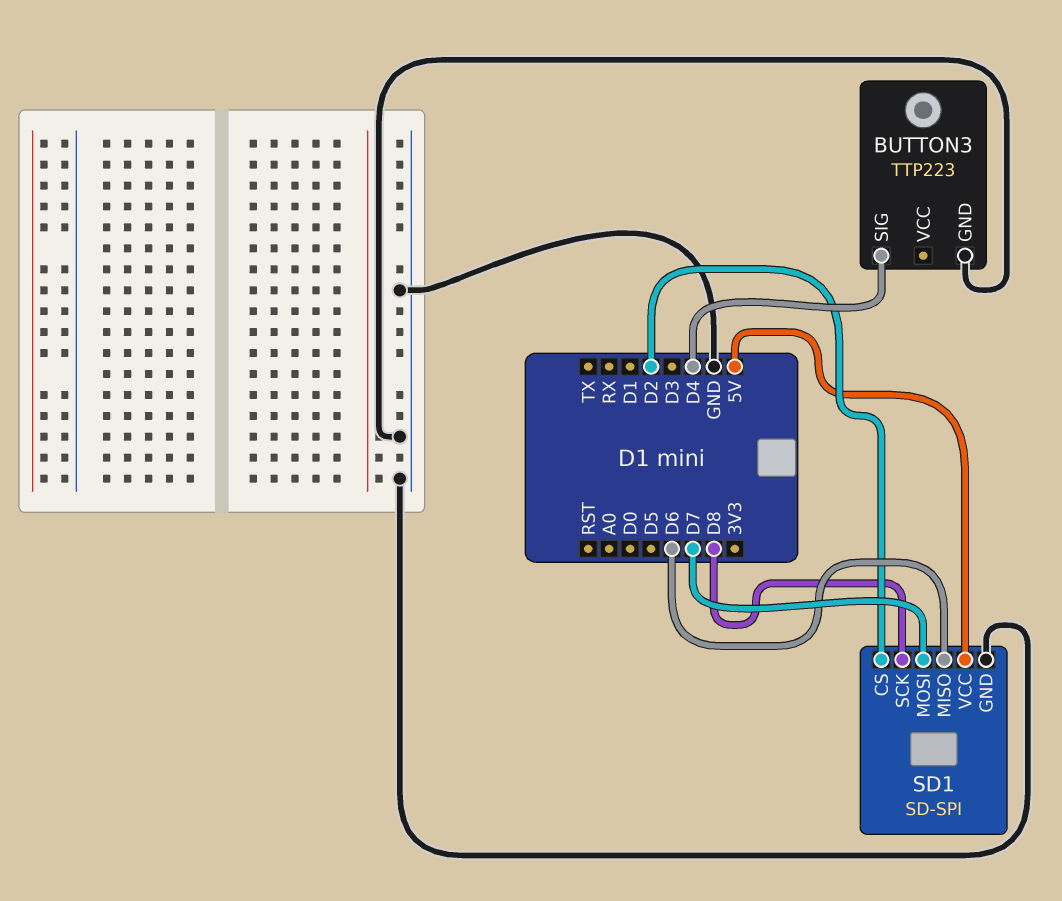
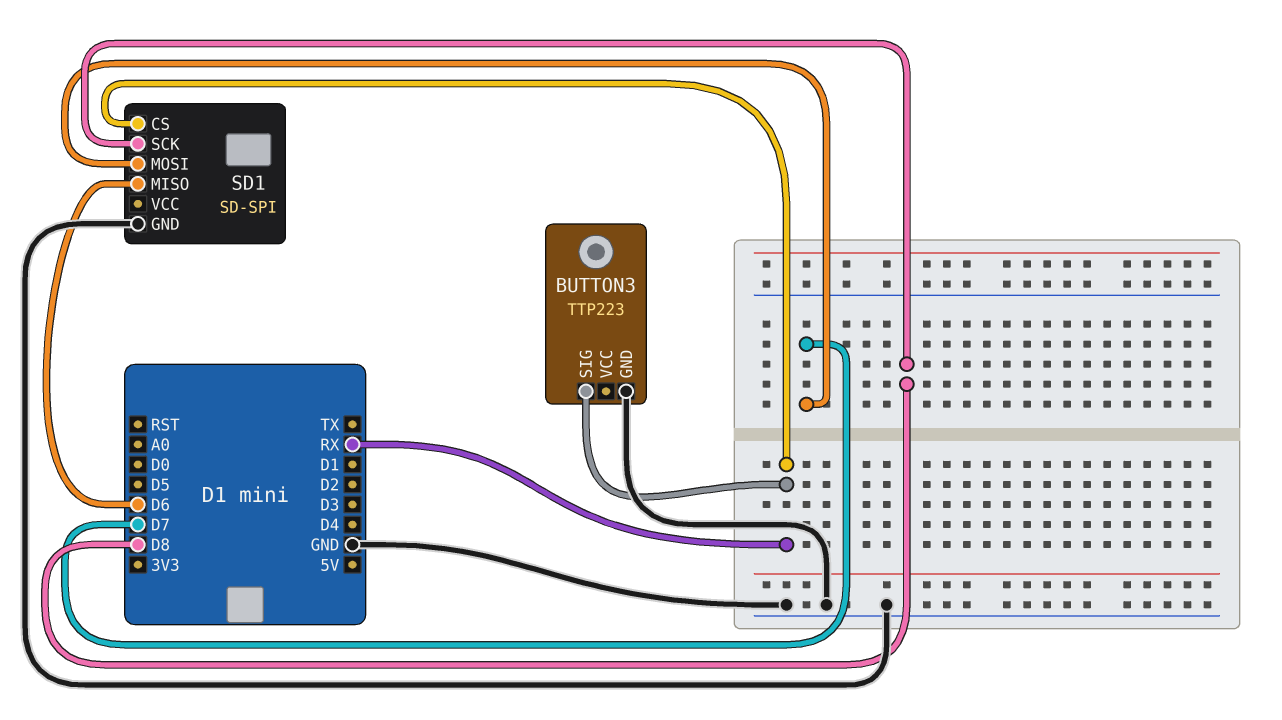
BUTTON3 pin SIG: D4 -> RX
SD1 pin CS: D2 -> RX
SD1 pin VCC: 5V -> none

